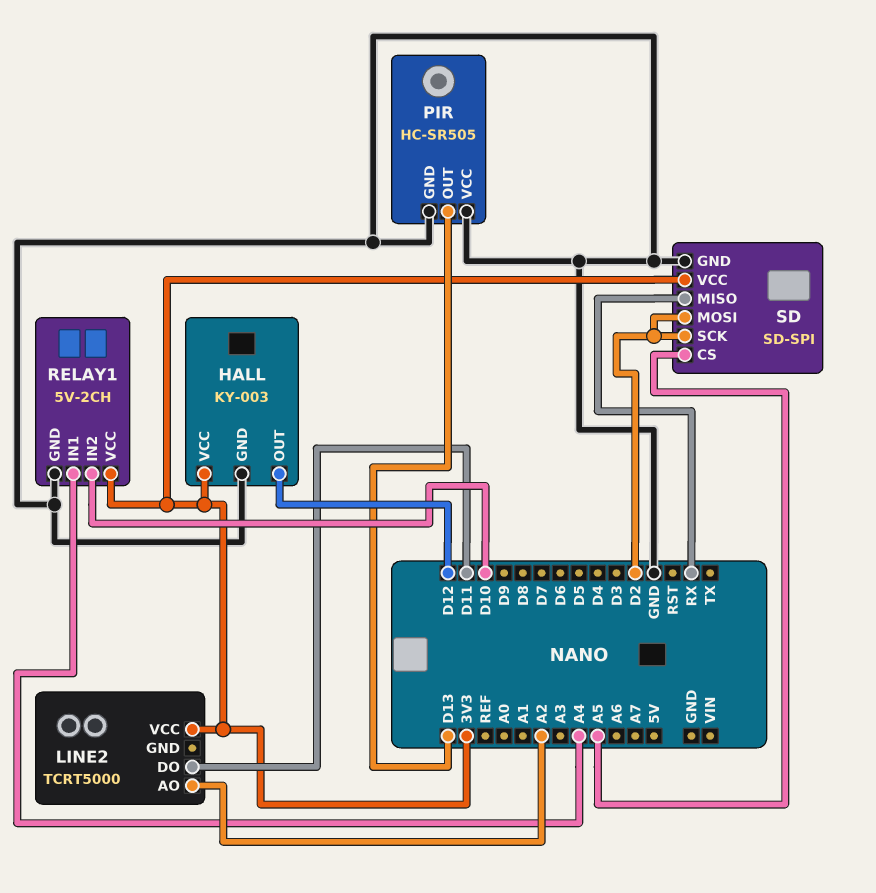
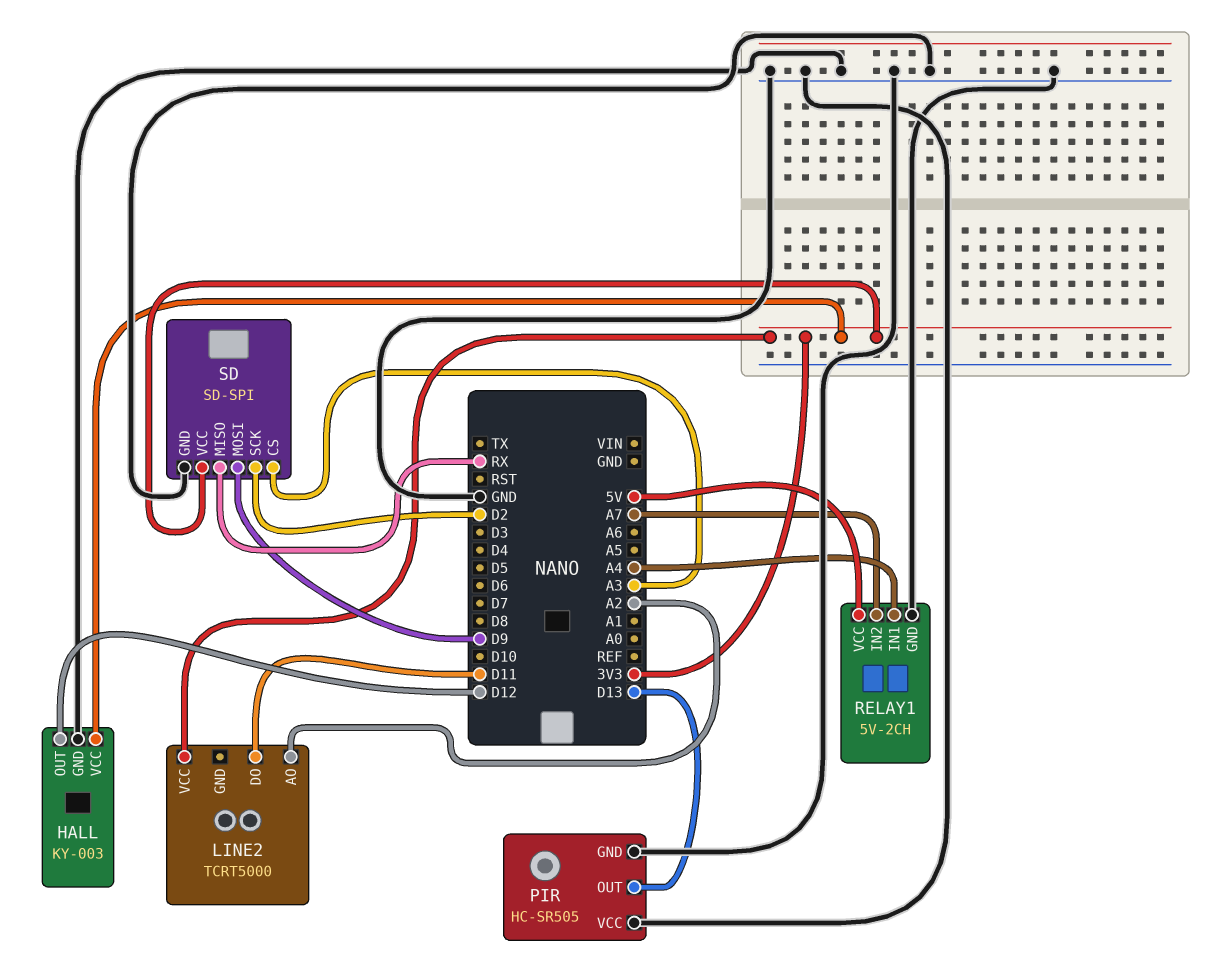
RELAY1 pin IN2: D10 -> A7
RELAY1 pin VCC: 3V3 -> 5V
SD pin CS: A5 -> A3
SD pin MOSI: D2 -> D9

